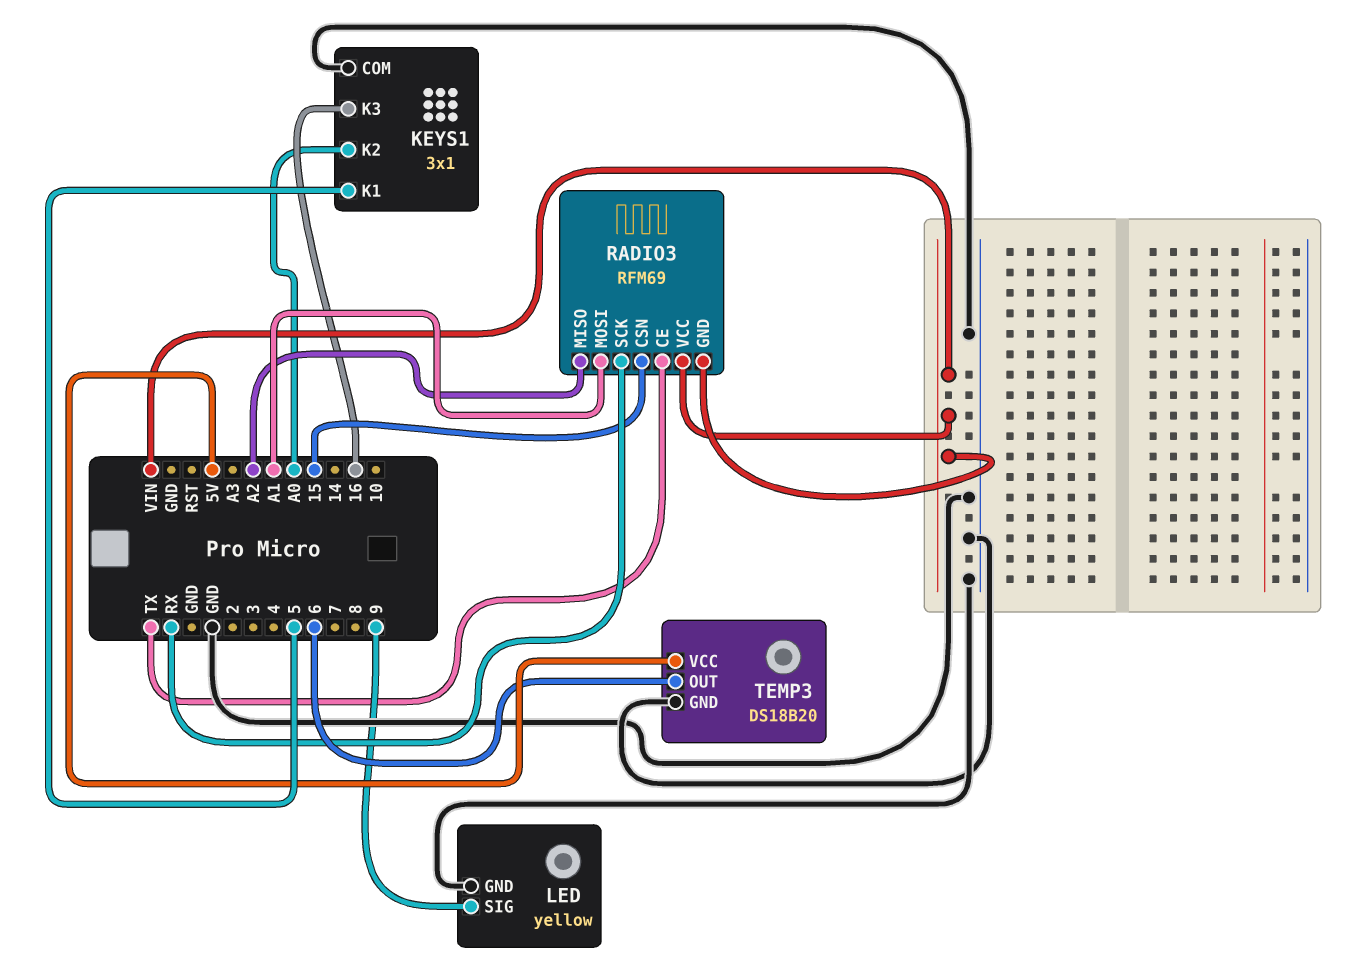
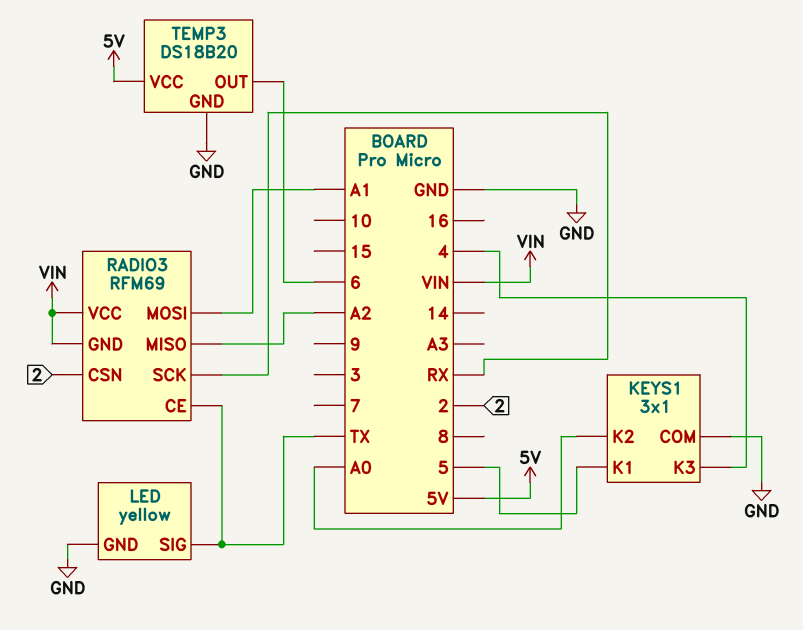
KEYS1 pin K3: 16 -> 4
LED pin SIG: 9 -> TX
RADIO3 pin CSN: 15 -> 2

